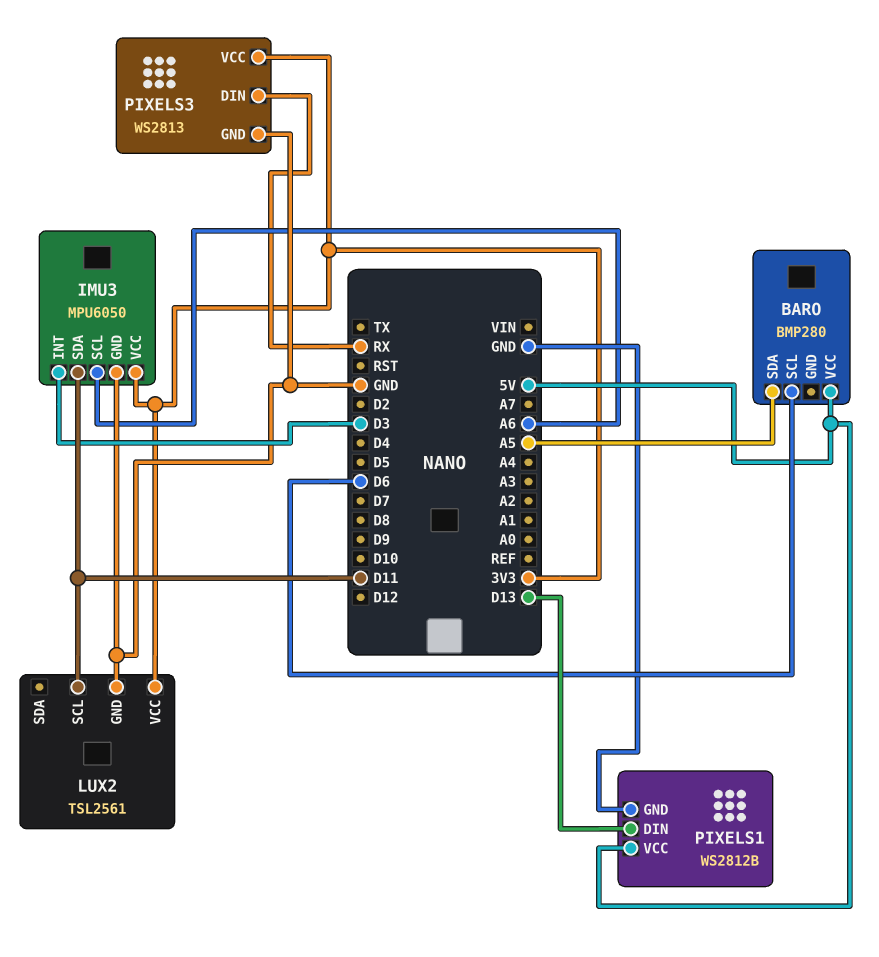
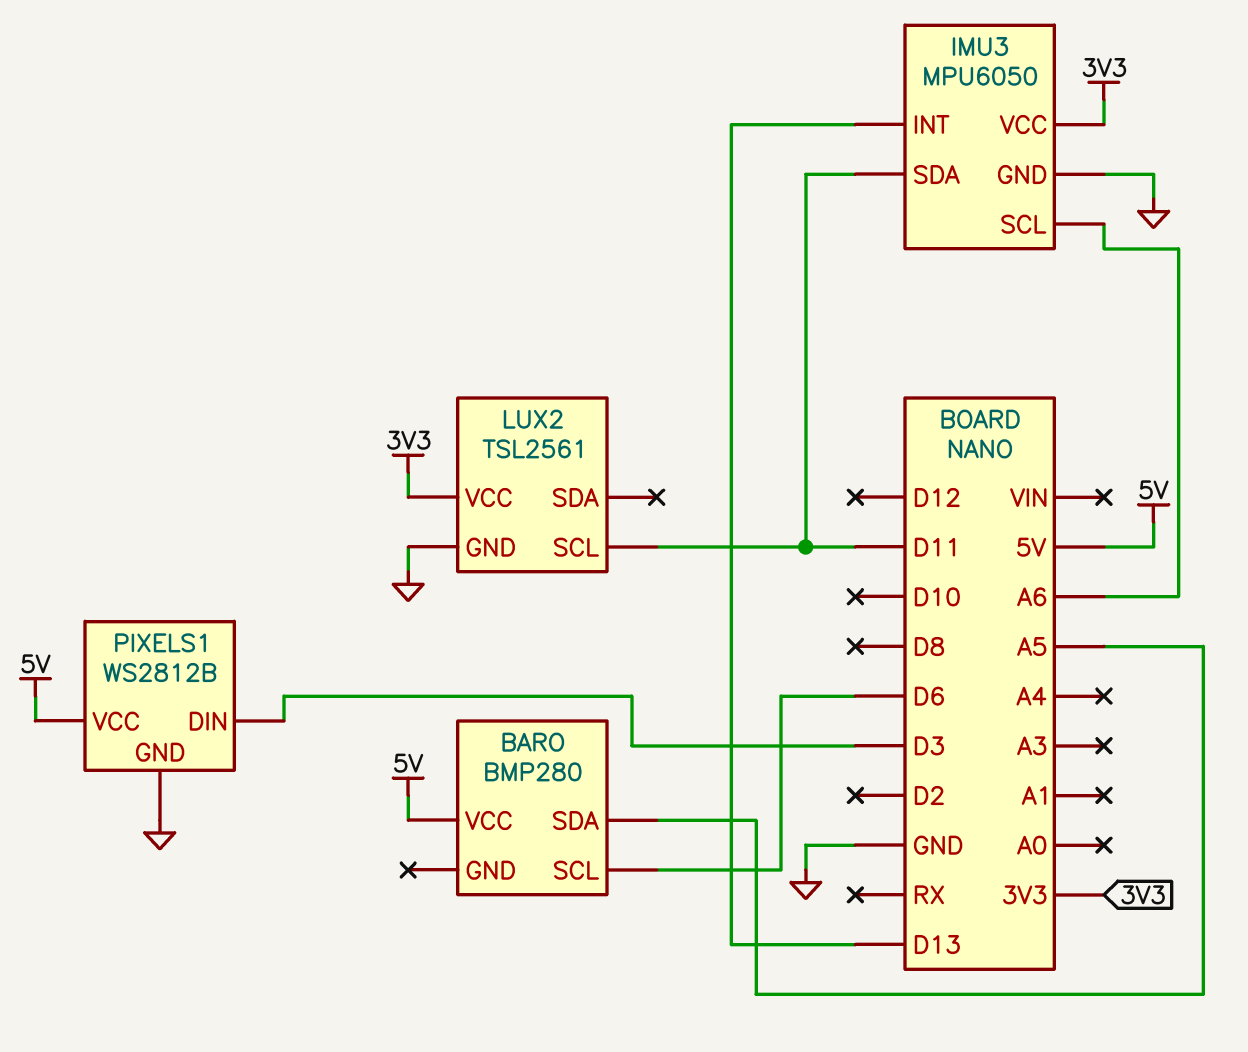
IMU3 pin INT: D3 -> D13
PIXELS1 pin DIN: D13 -> D3
PIXELS3: WS2813 -> none
PIXELS3 pin DIN: RX -> none
PIXELS3 pin GND: GND -> none
PIXELS3 pin VCC: 3V3 -> none

